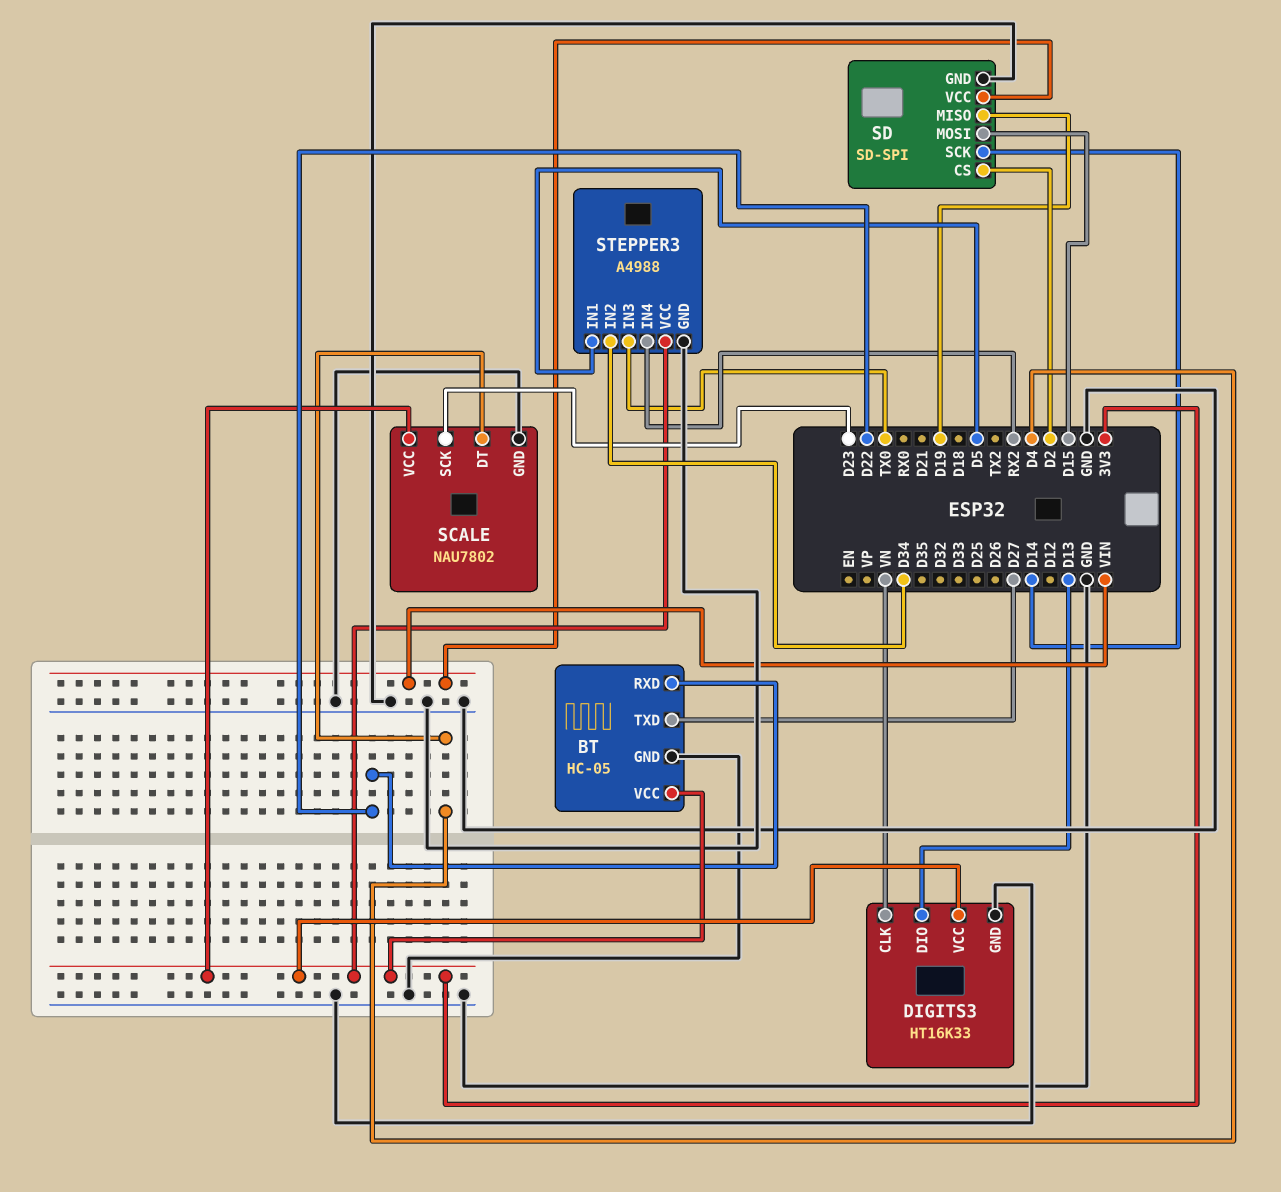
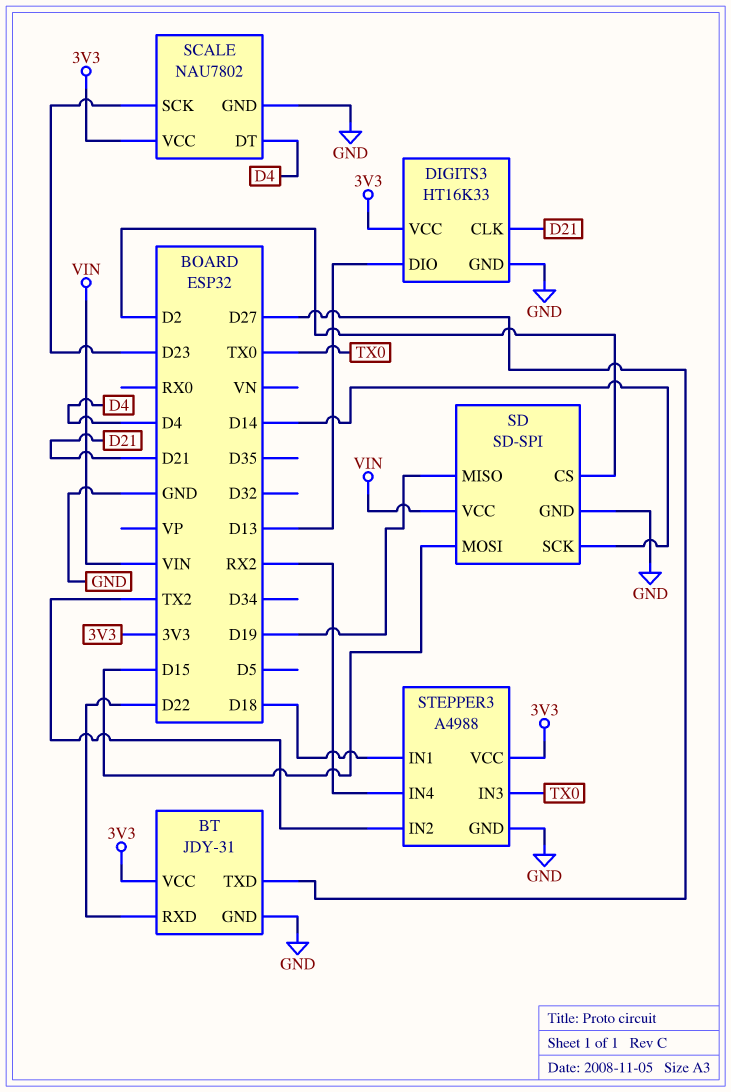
BT: HC-05 -> JDY-31
DIGITS3 pin CLK: VN -> D21
STEPPER3 pin IN1: D5 -> D18
STEPPER3 pin IN2: D34 -> TX2

